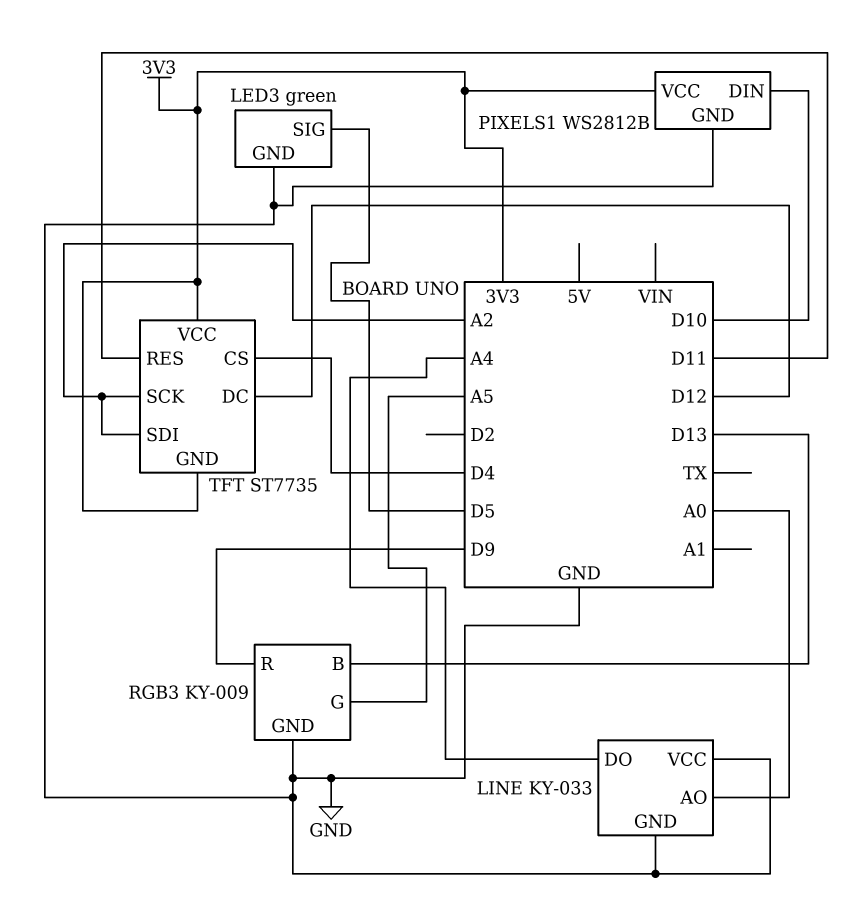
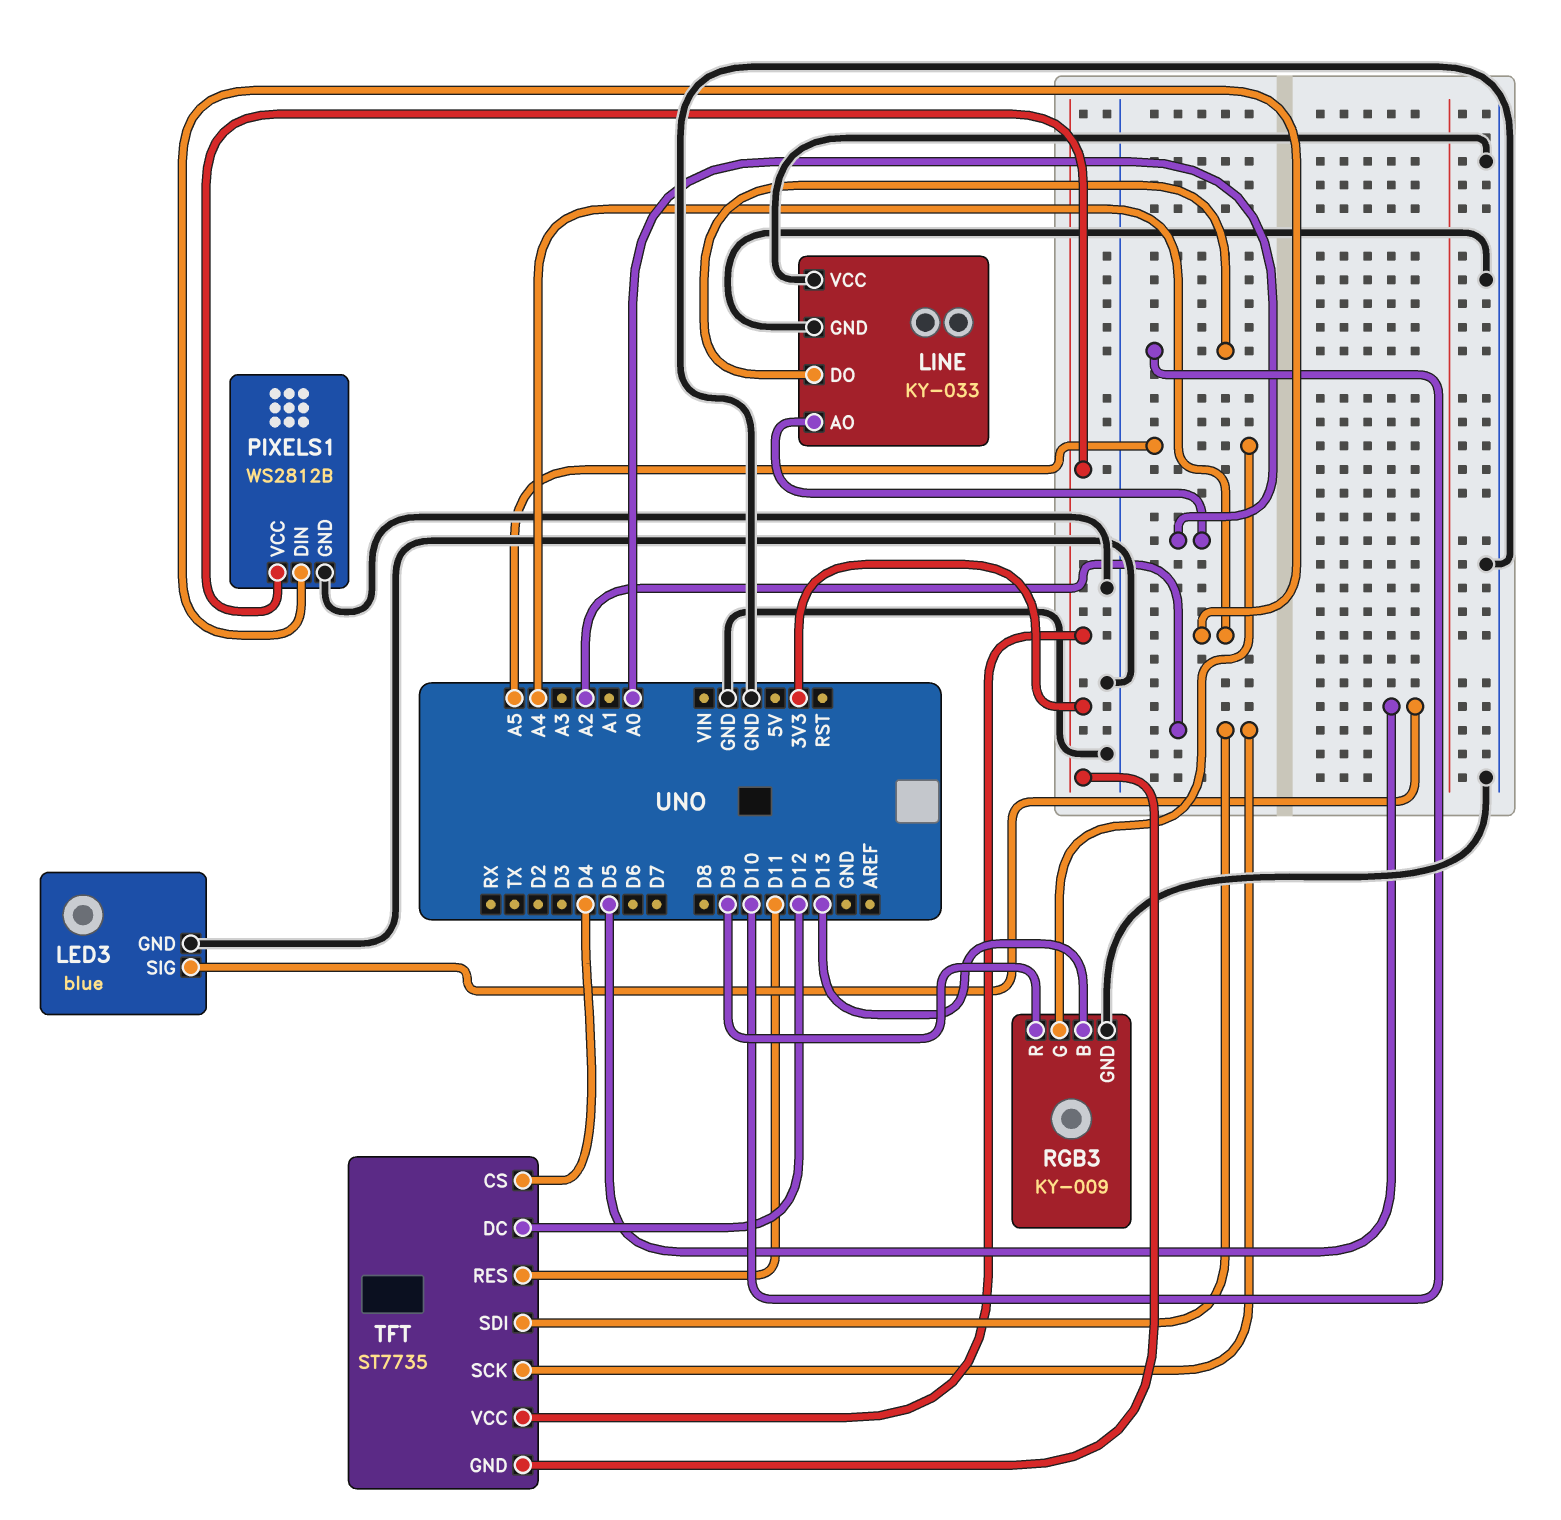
LED3: green -> blue
LINE pin DO: A4 -> D10
PIXELS1 pin DIN: D10 -> A4

